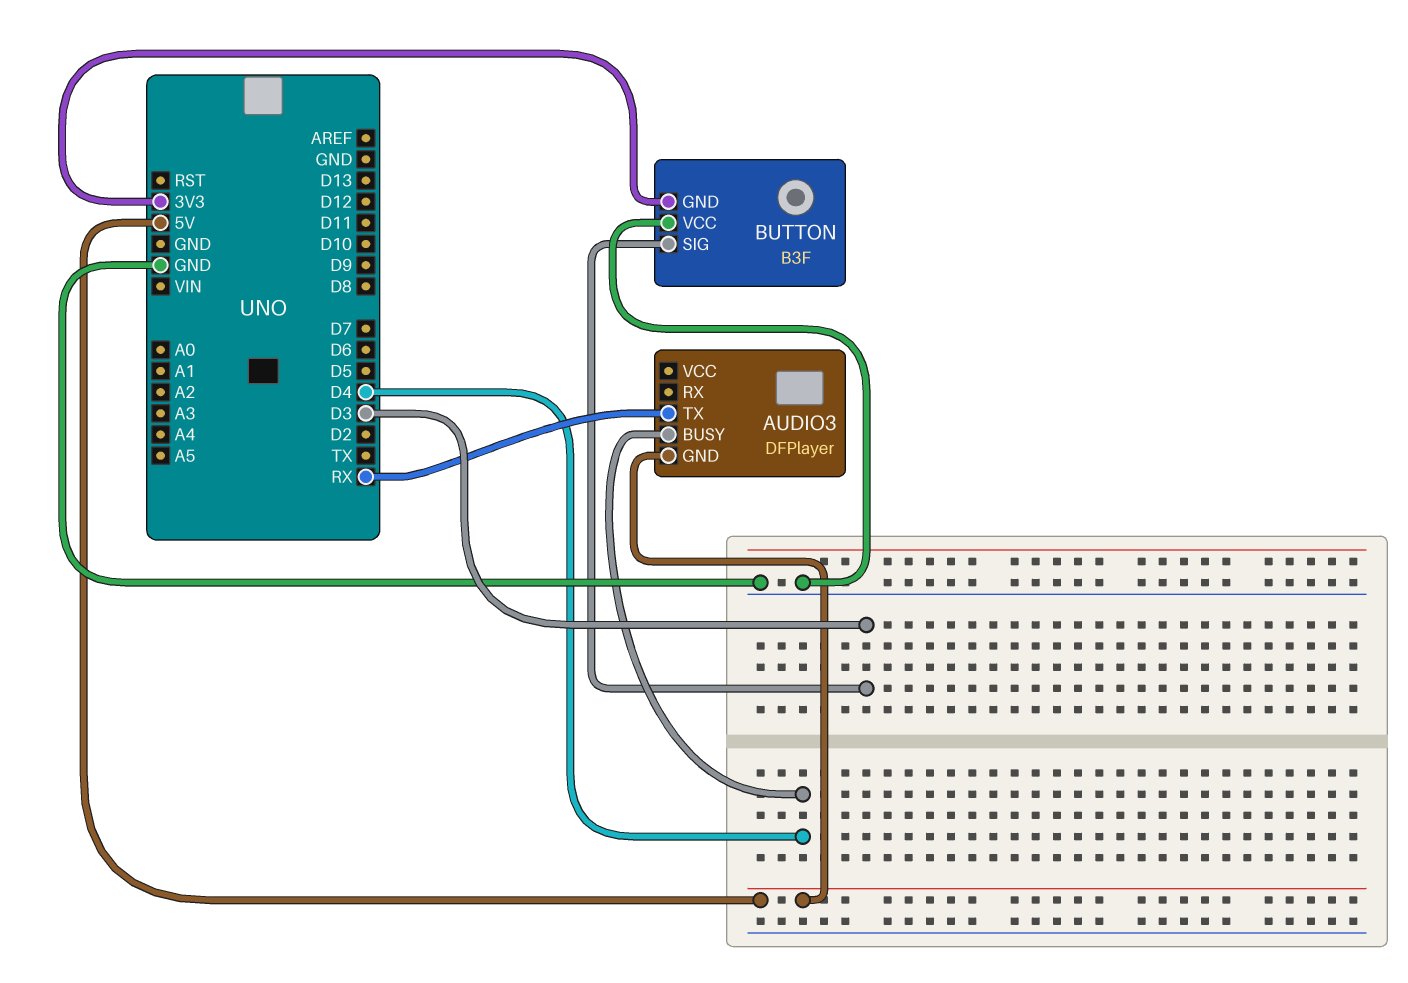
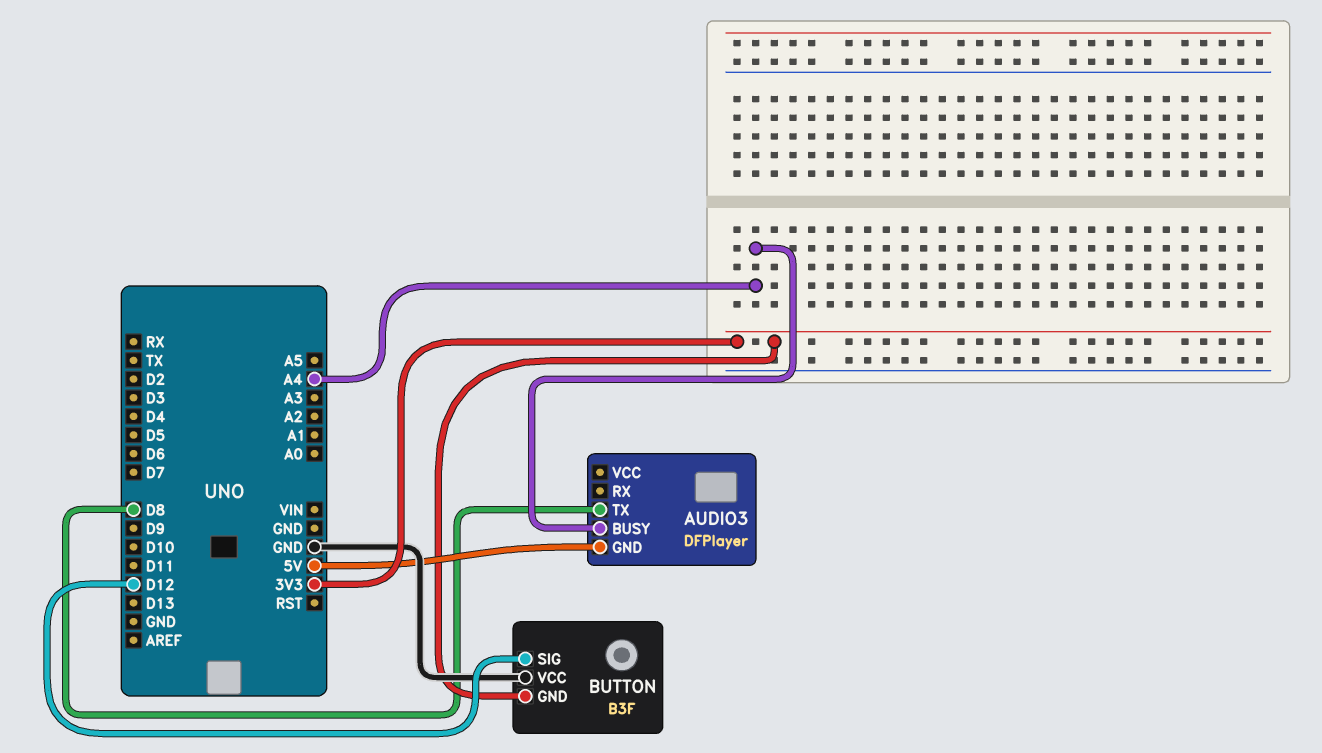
AUDIO3 pin BUSY: D4 -> A4
AUDIO3 pin TX: RX -> D8
BUTTON pin SIG: D3 -> D12

